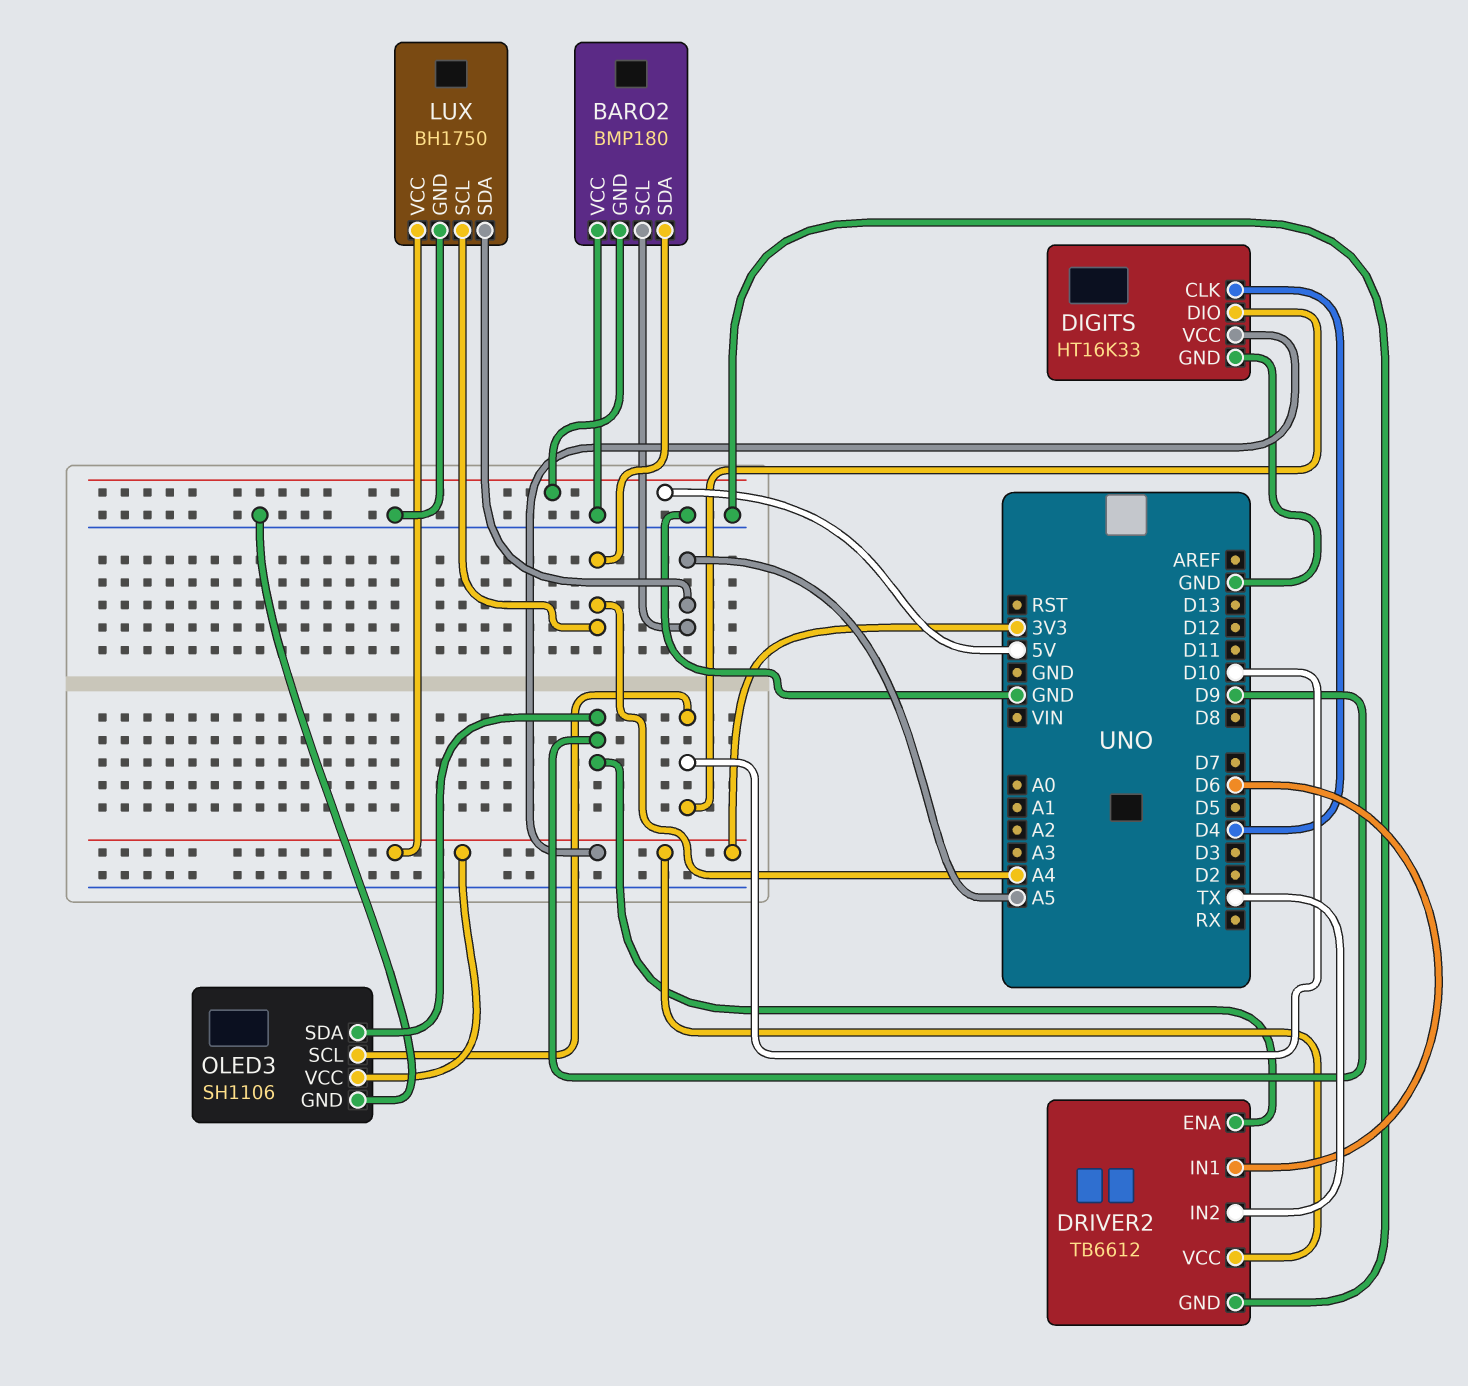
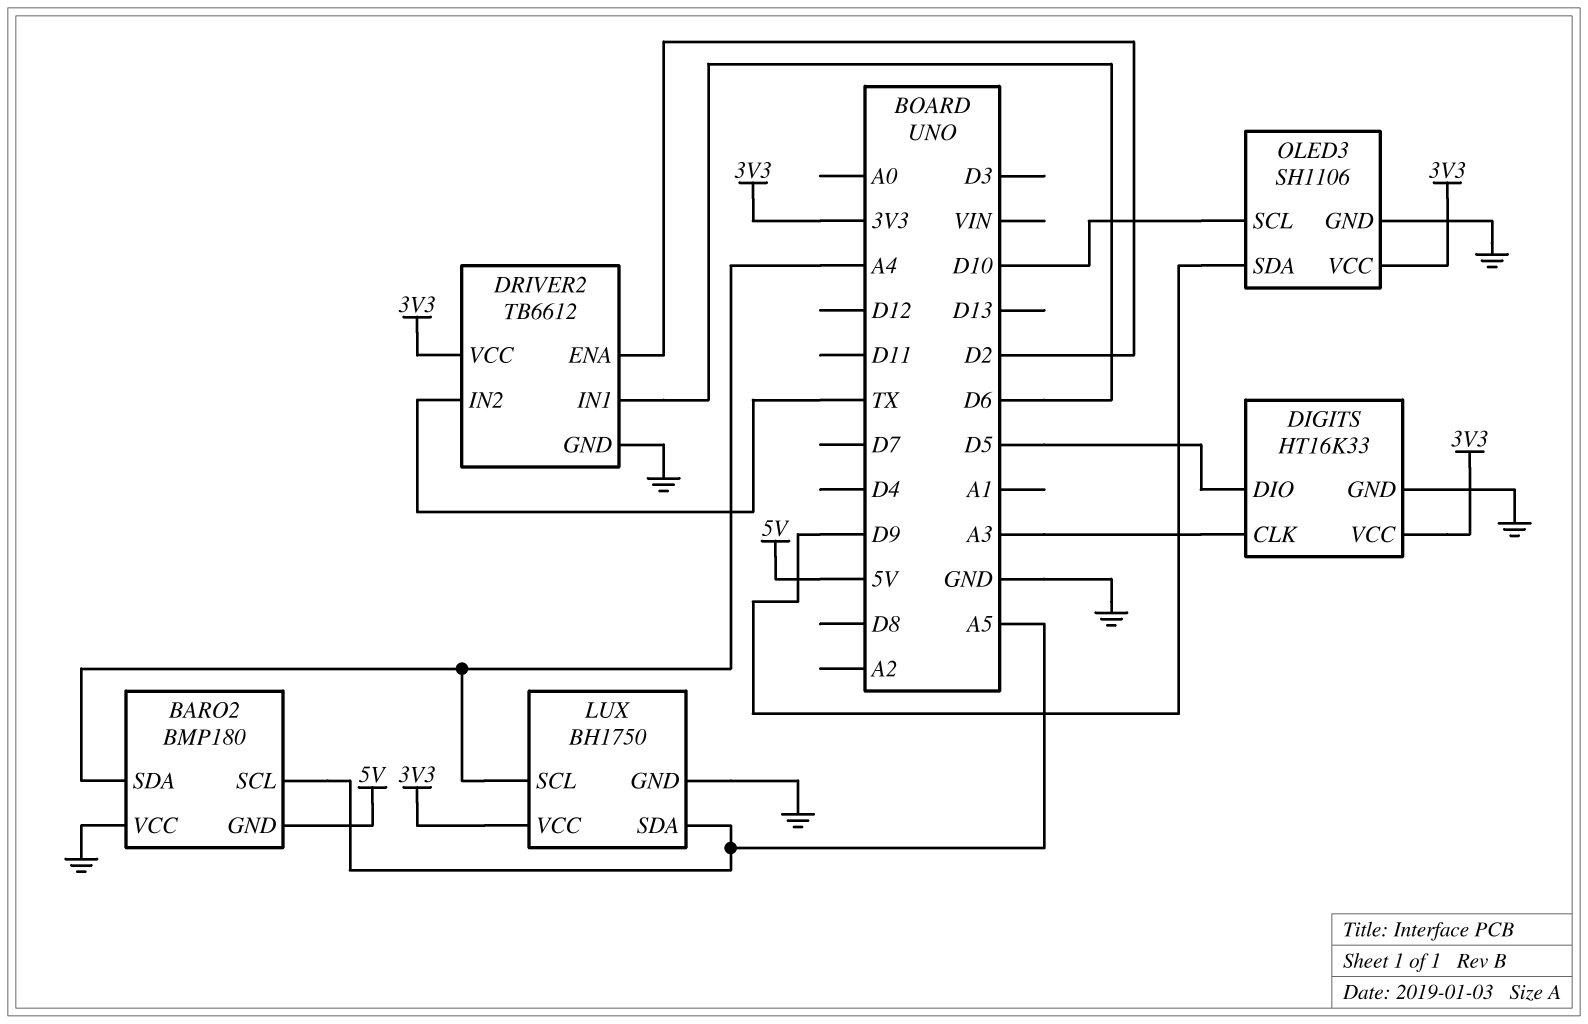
DIGITS pin CLK: D4 -> A3
DIGITS pin DIO: D10 -> D5
DRIVER2 pin ENA: D9 -> D2

